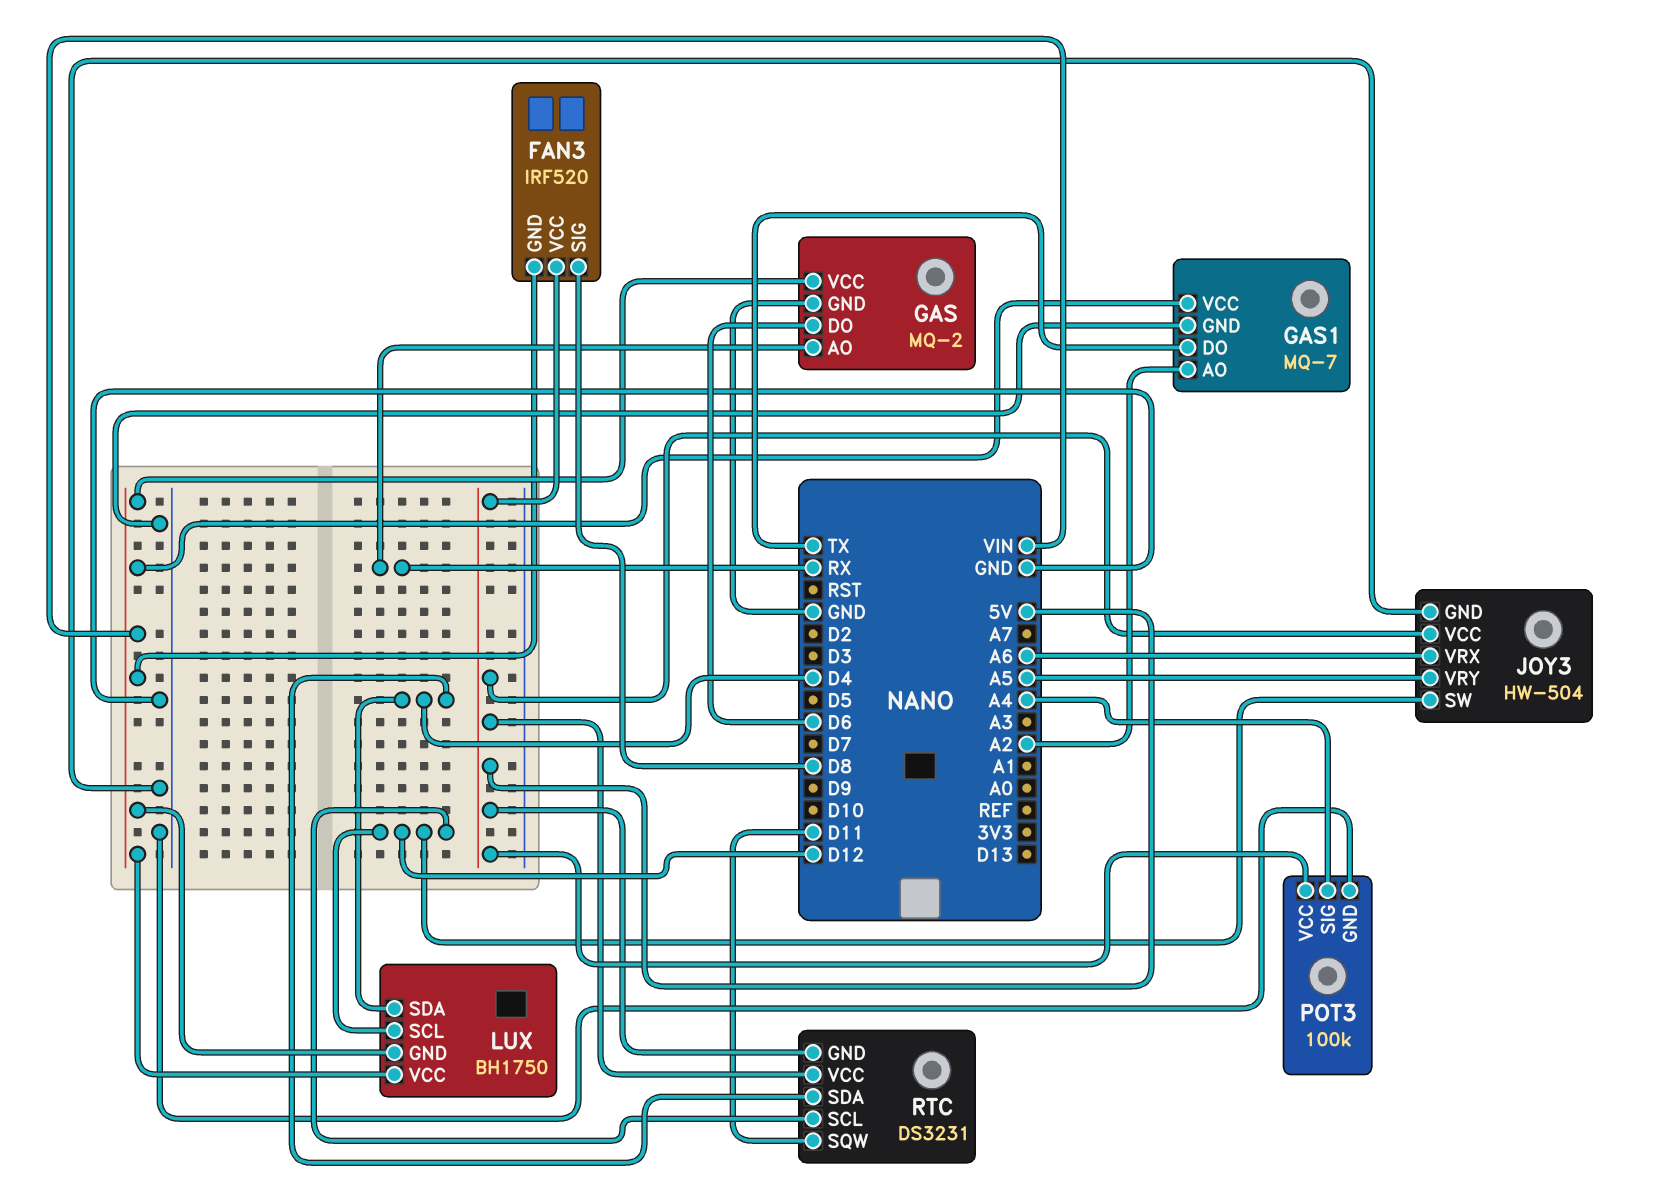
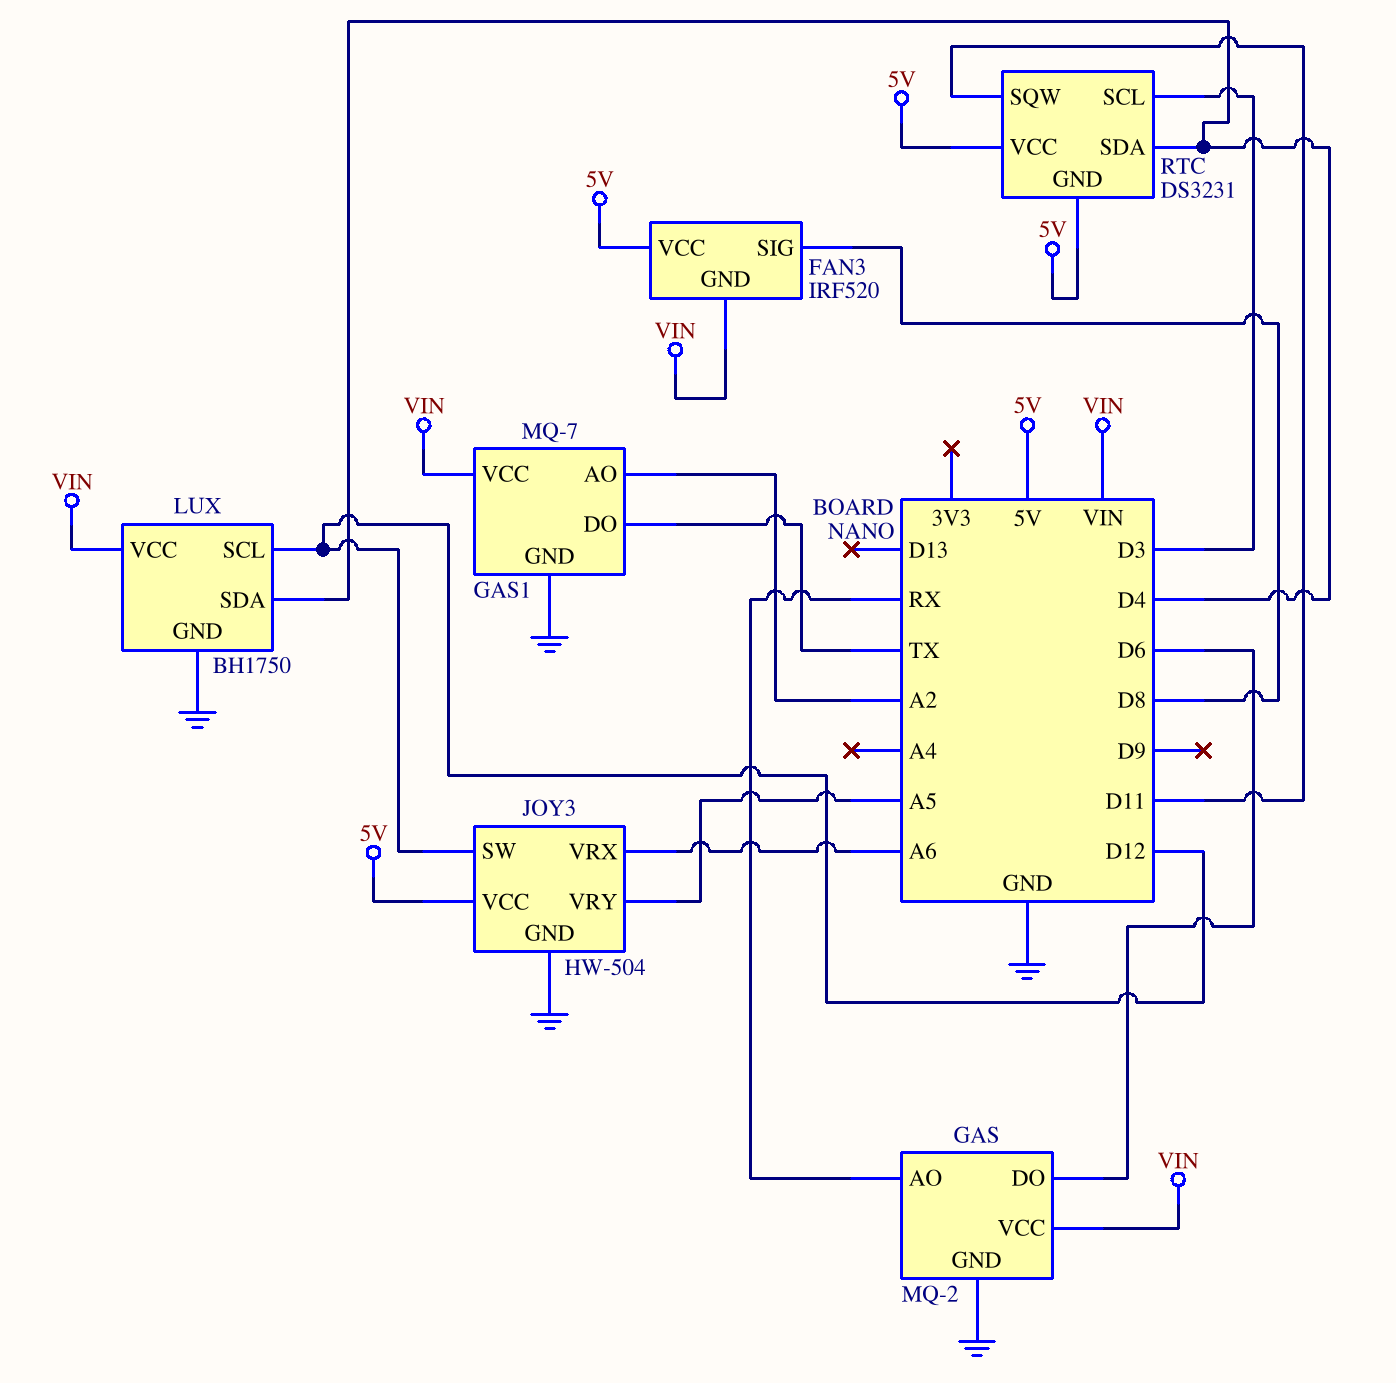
LUX pin GND: VIN -> GND
POT3: 100k -> none
POT3 pin GND: GND -> none
POT3 pin SIG: A4 -> none
POT3 pin VCC: 5V -> none
RTC pin SCL: D12 -> D3

